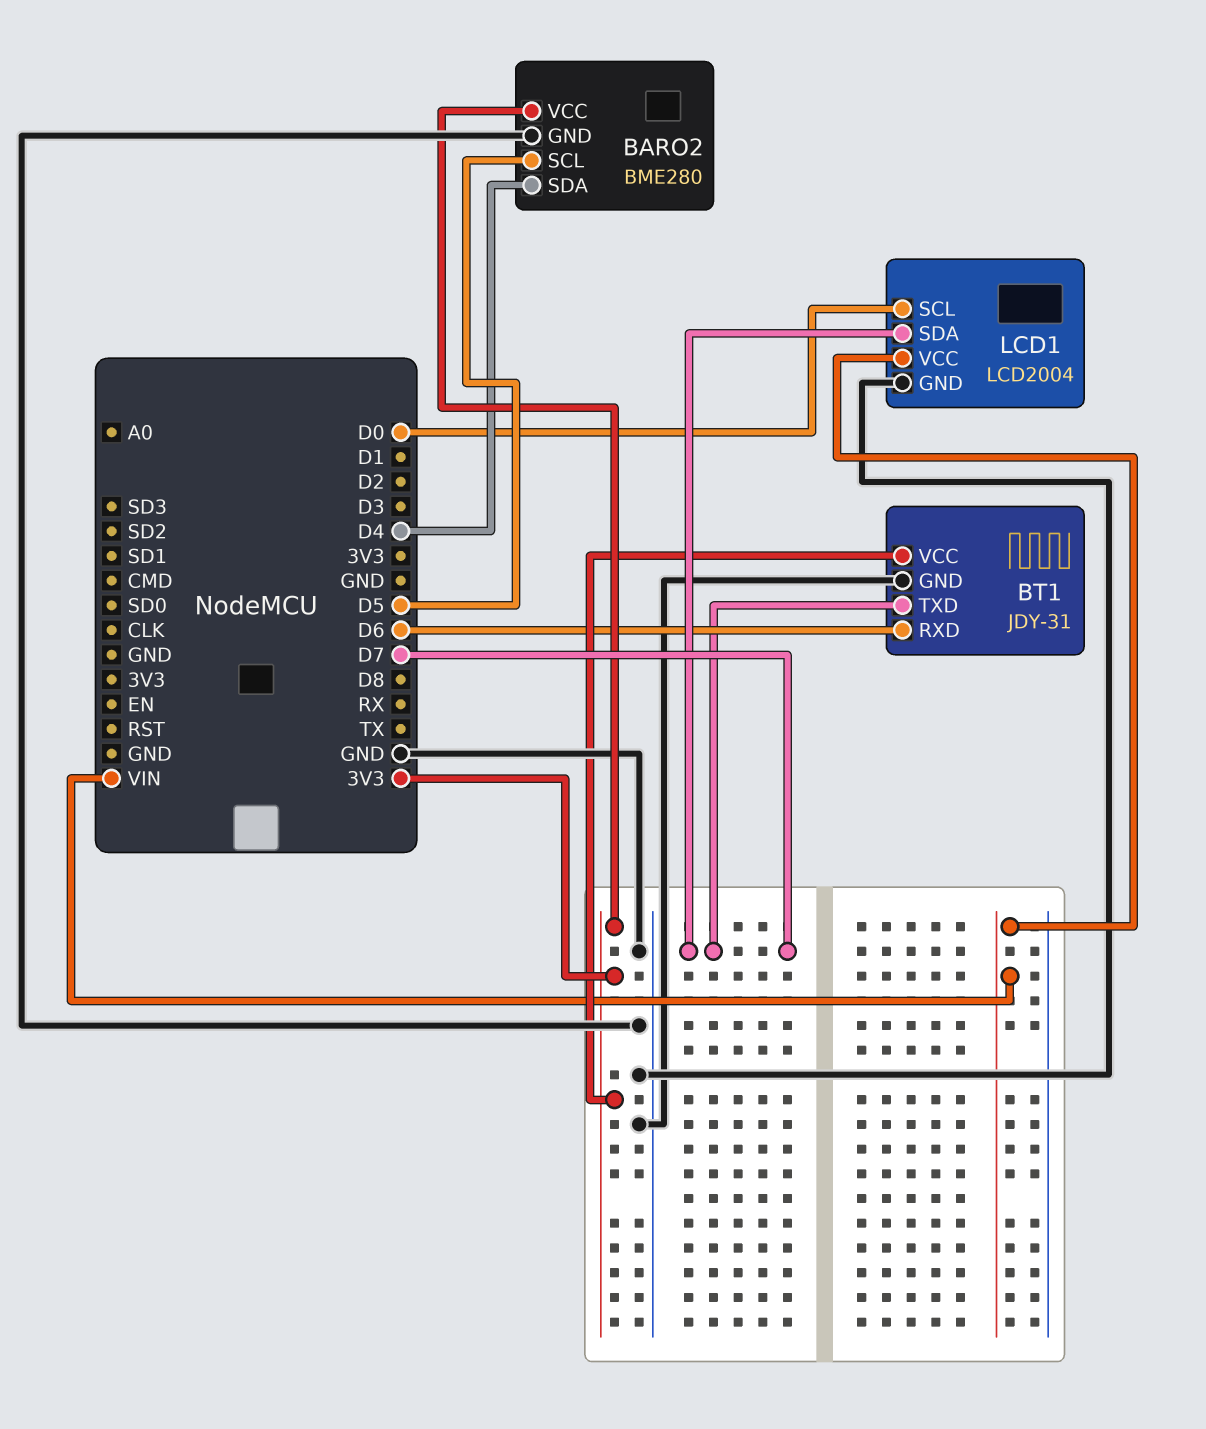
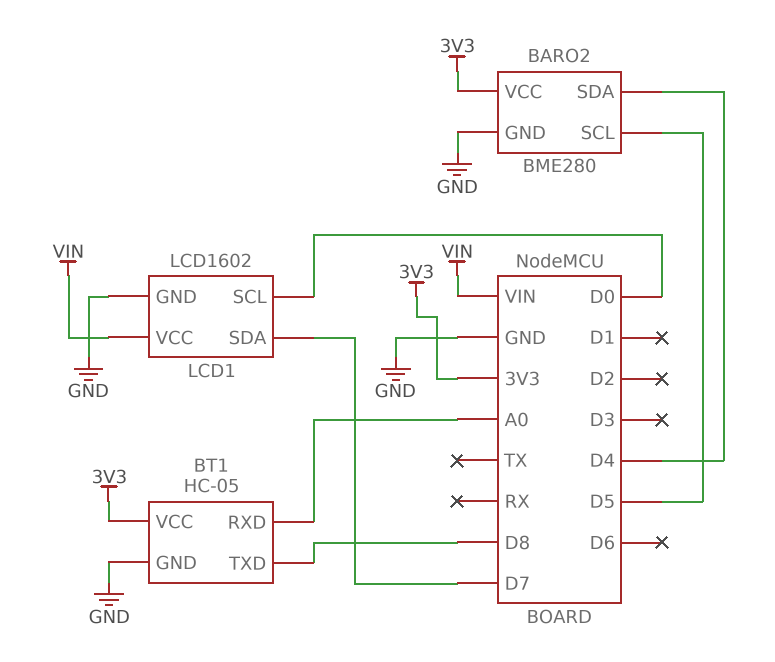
BT1: JDY-31 -> HC-05
BT1 pin RXD: D6 -> A0
BT1 pin TXD: D7 -> D8
LCD1: LCD2004 -> LCD1602

